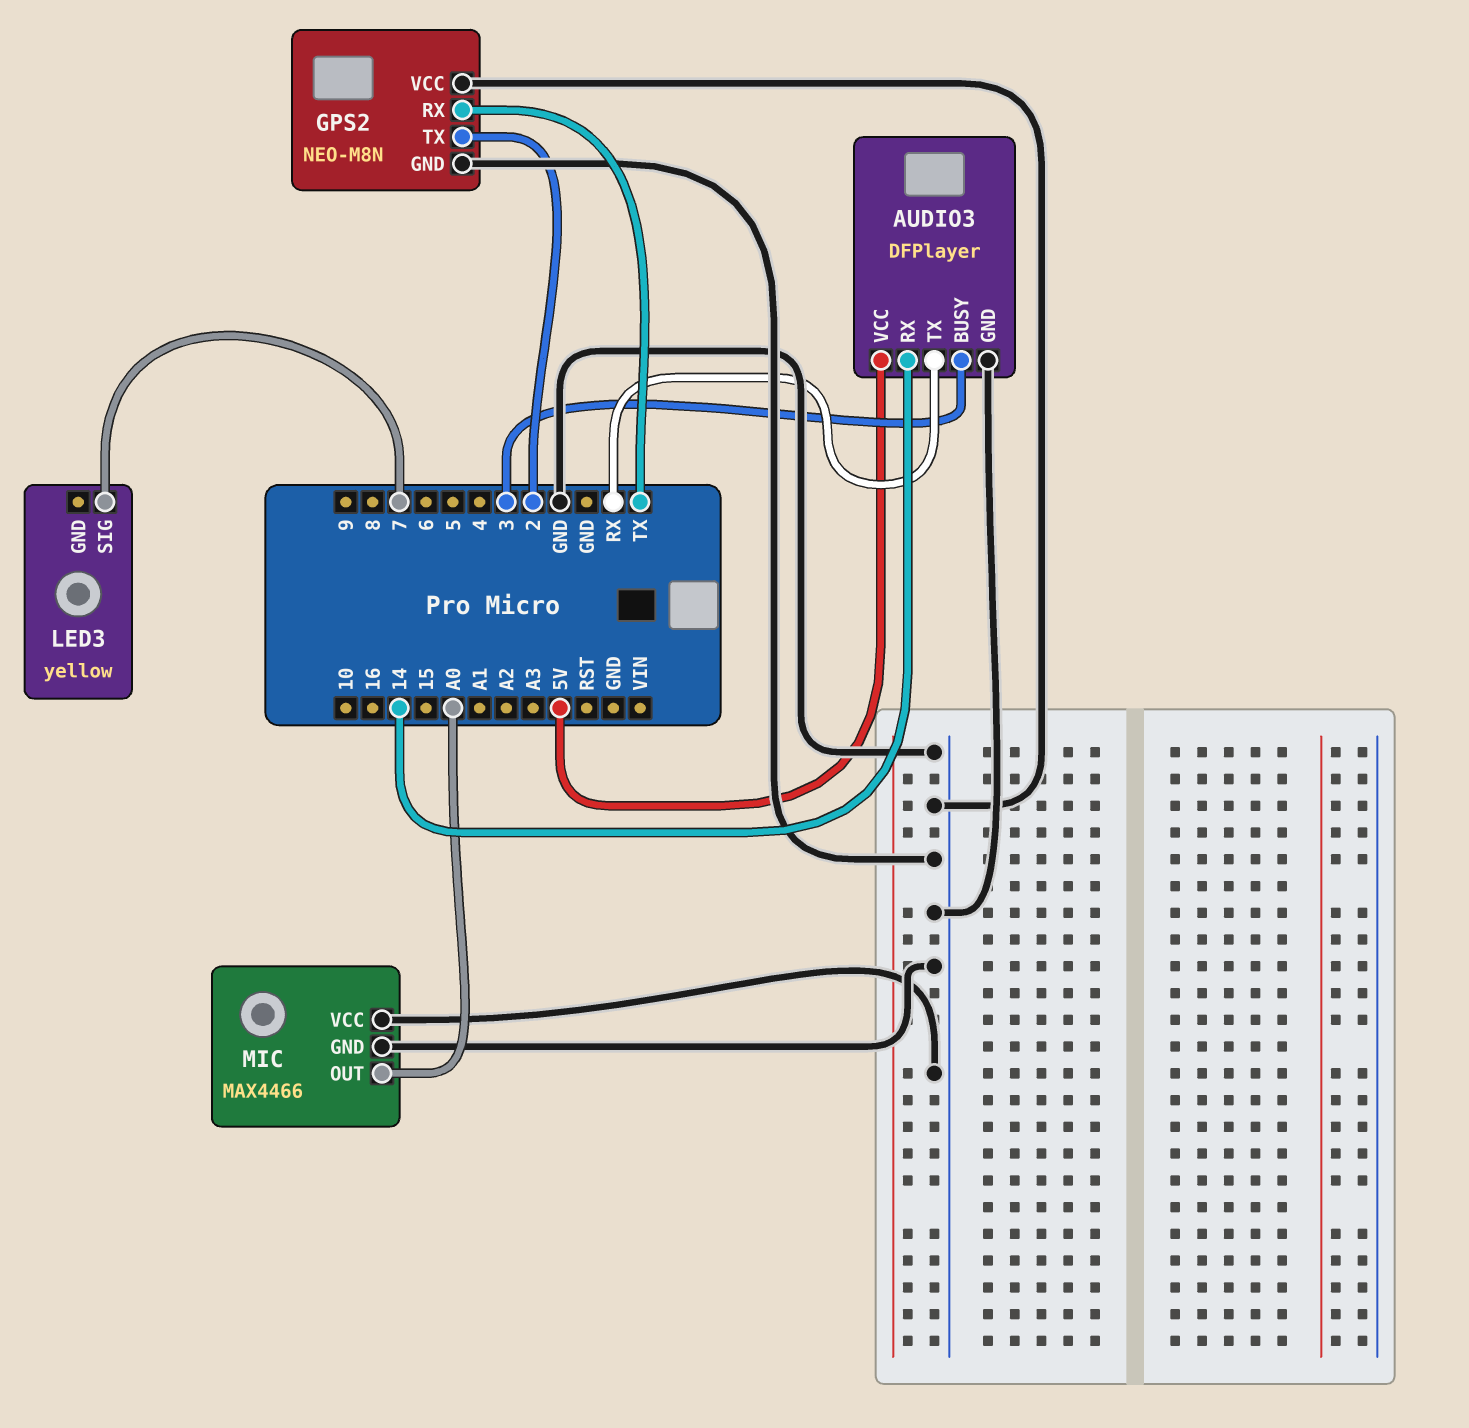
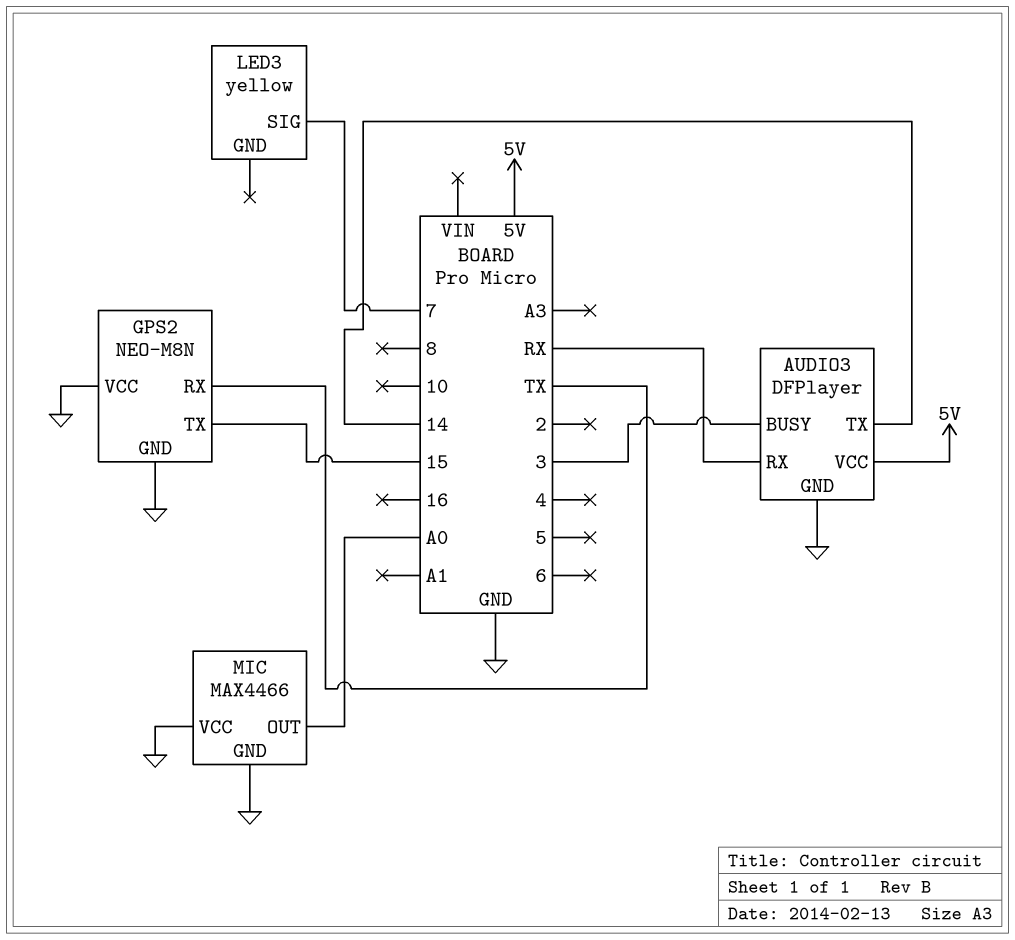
AUDIO3 pin RX: 14 -> RX
AUDIO3 pin TX: RX -> 14
GPS2 pin TX: 2 -> 15

